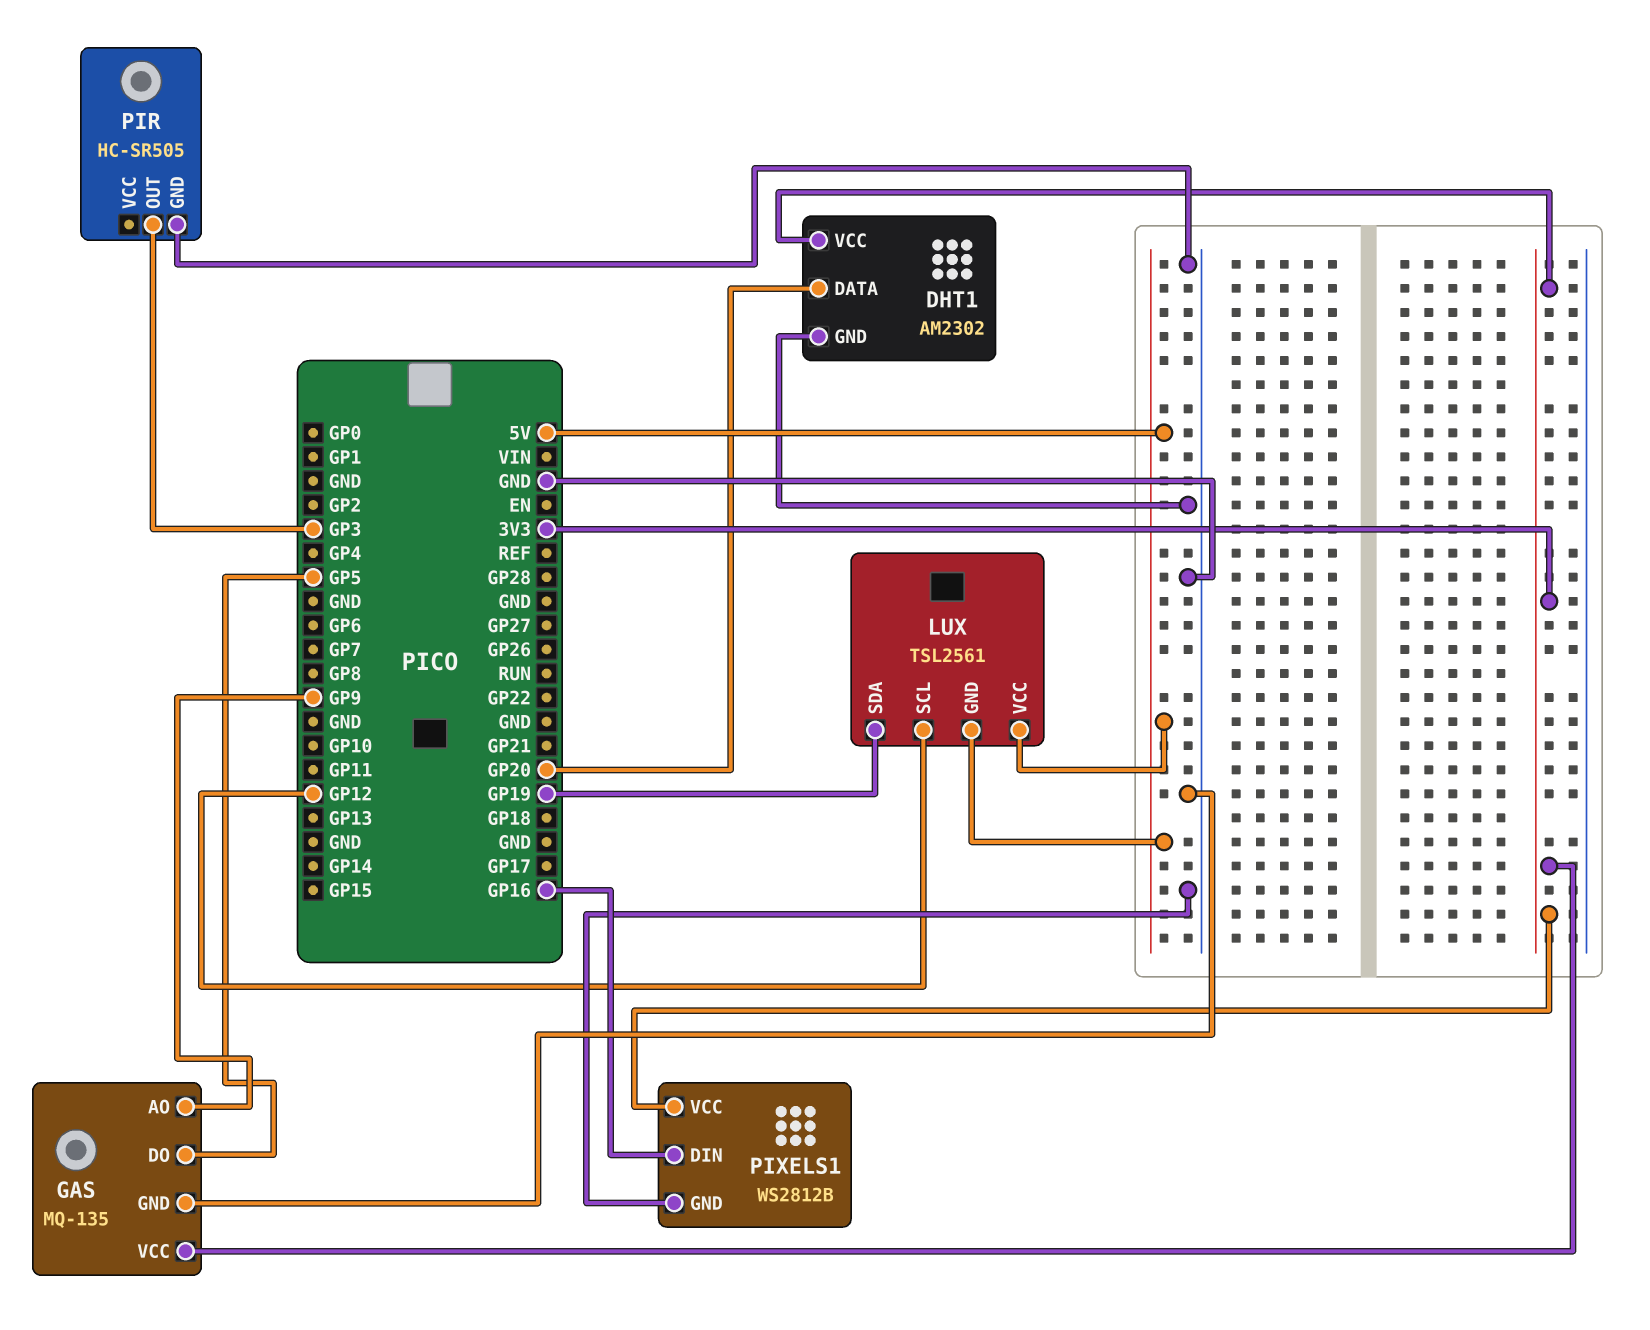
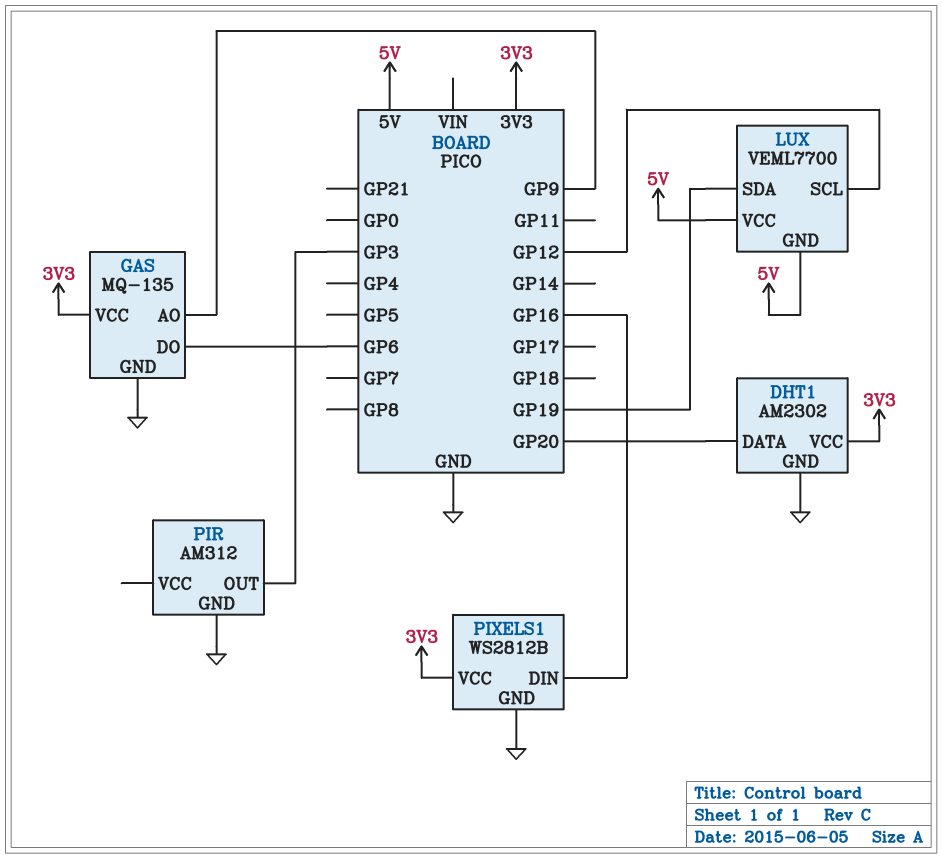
GAS pin DO: GP5 -> GP6
LUX: TSL2561 -> VEML7700
PIR: HC-SR505 -> AM312

